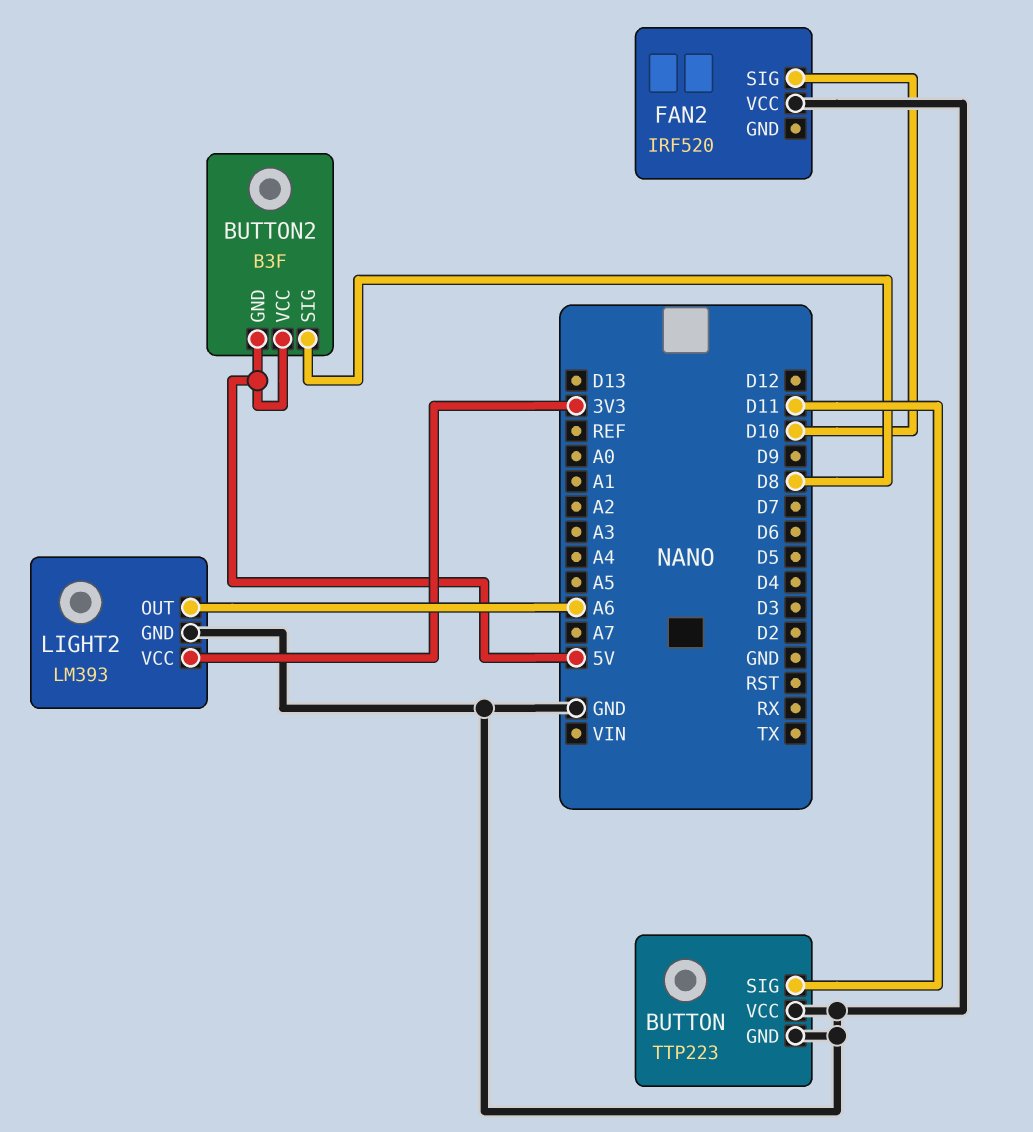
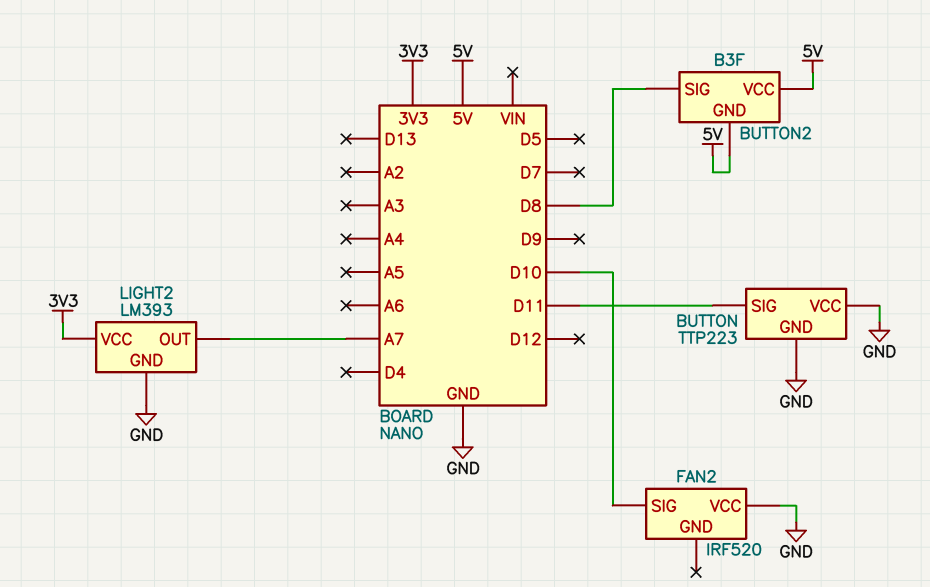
LIGHT2 pin OUT: A6 -> A7

